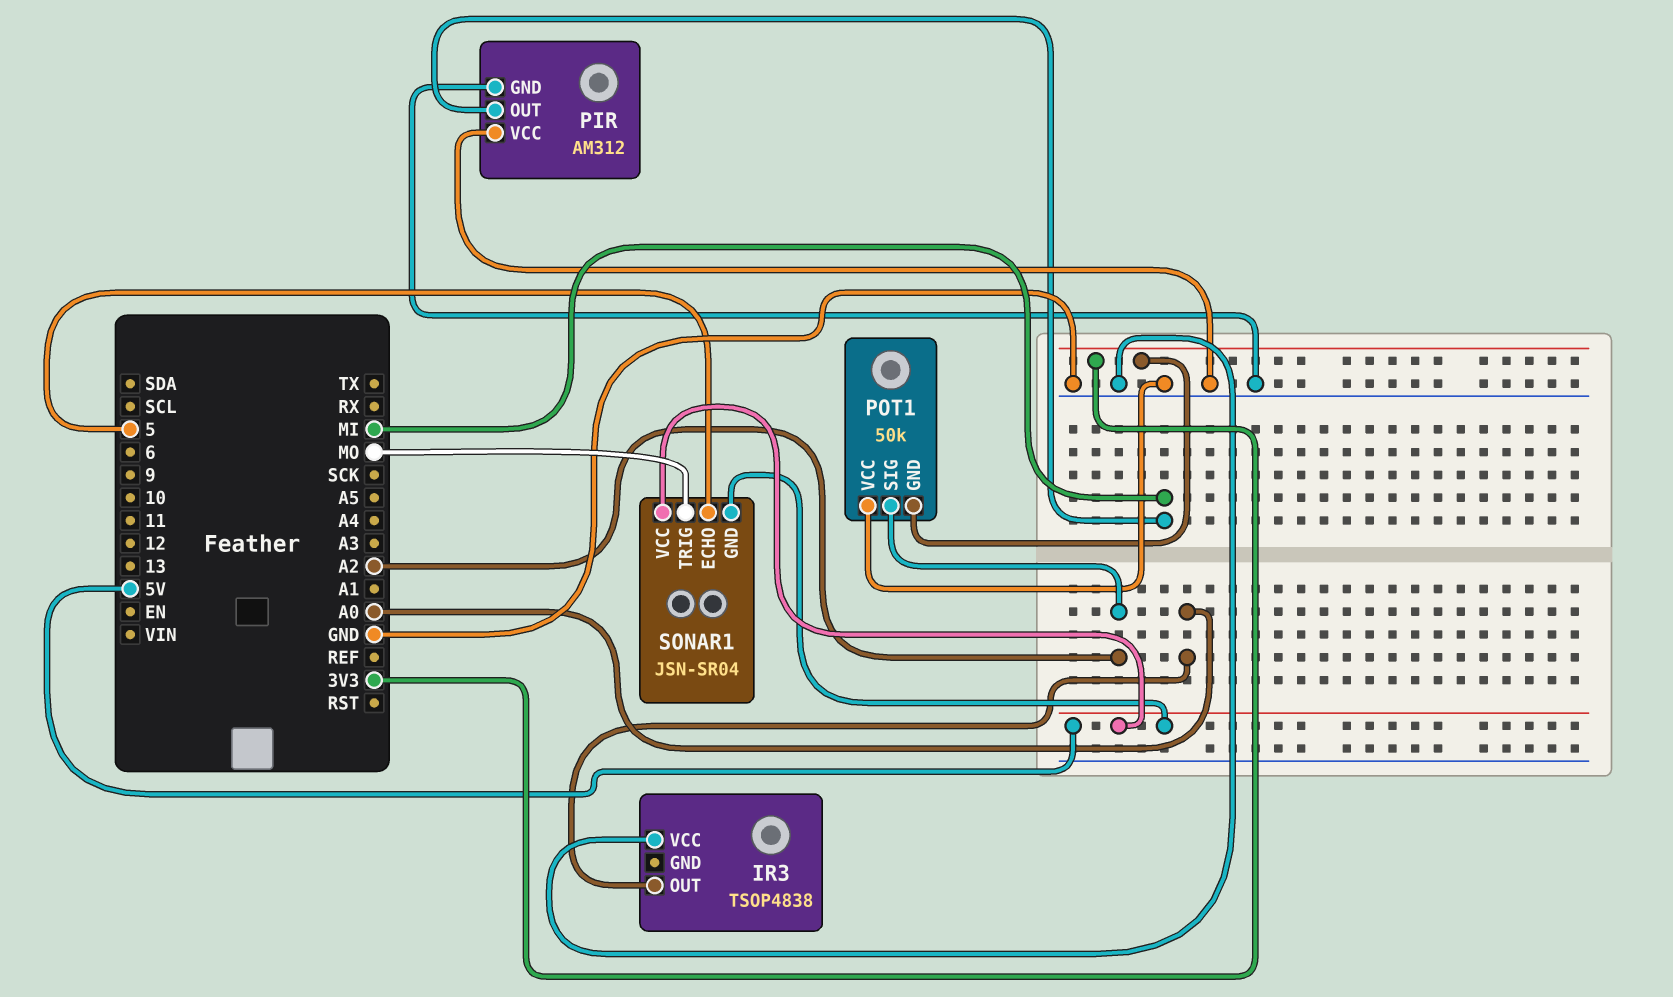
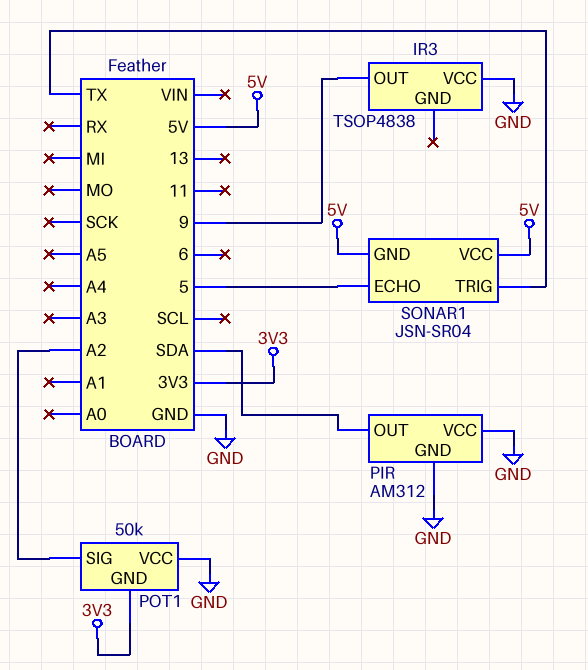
IR3 pin OUT: A0 -> 9
PIR pin OUT: MI -> SDA
SONAR1 pin TRIG: MO -> TX

